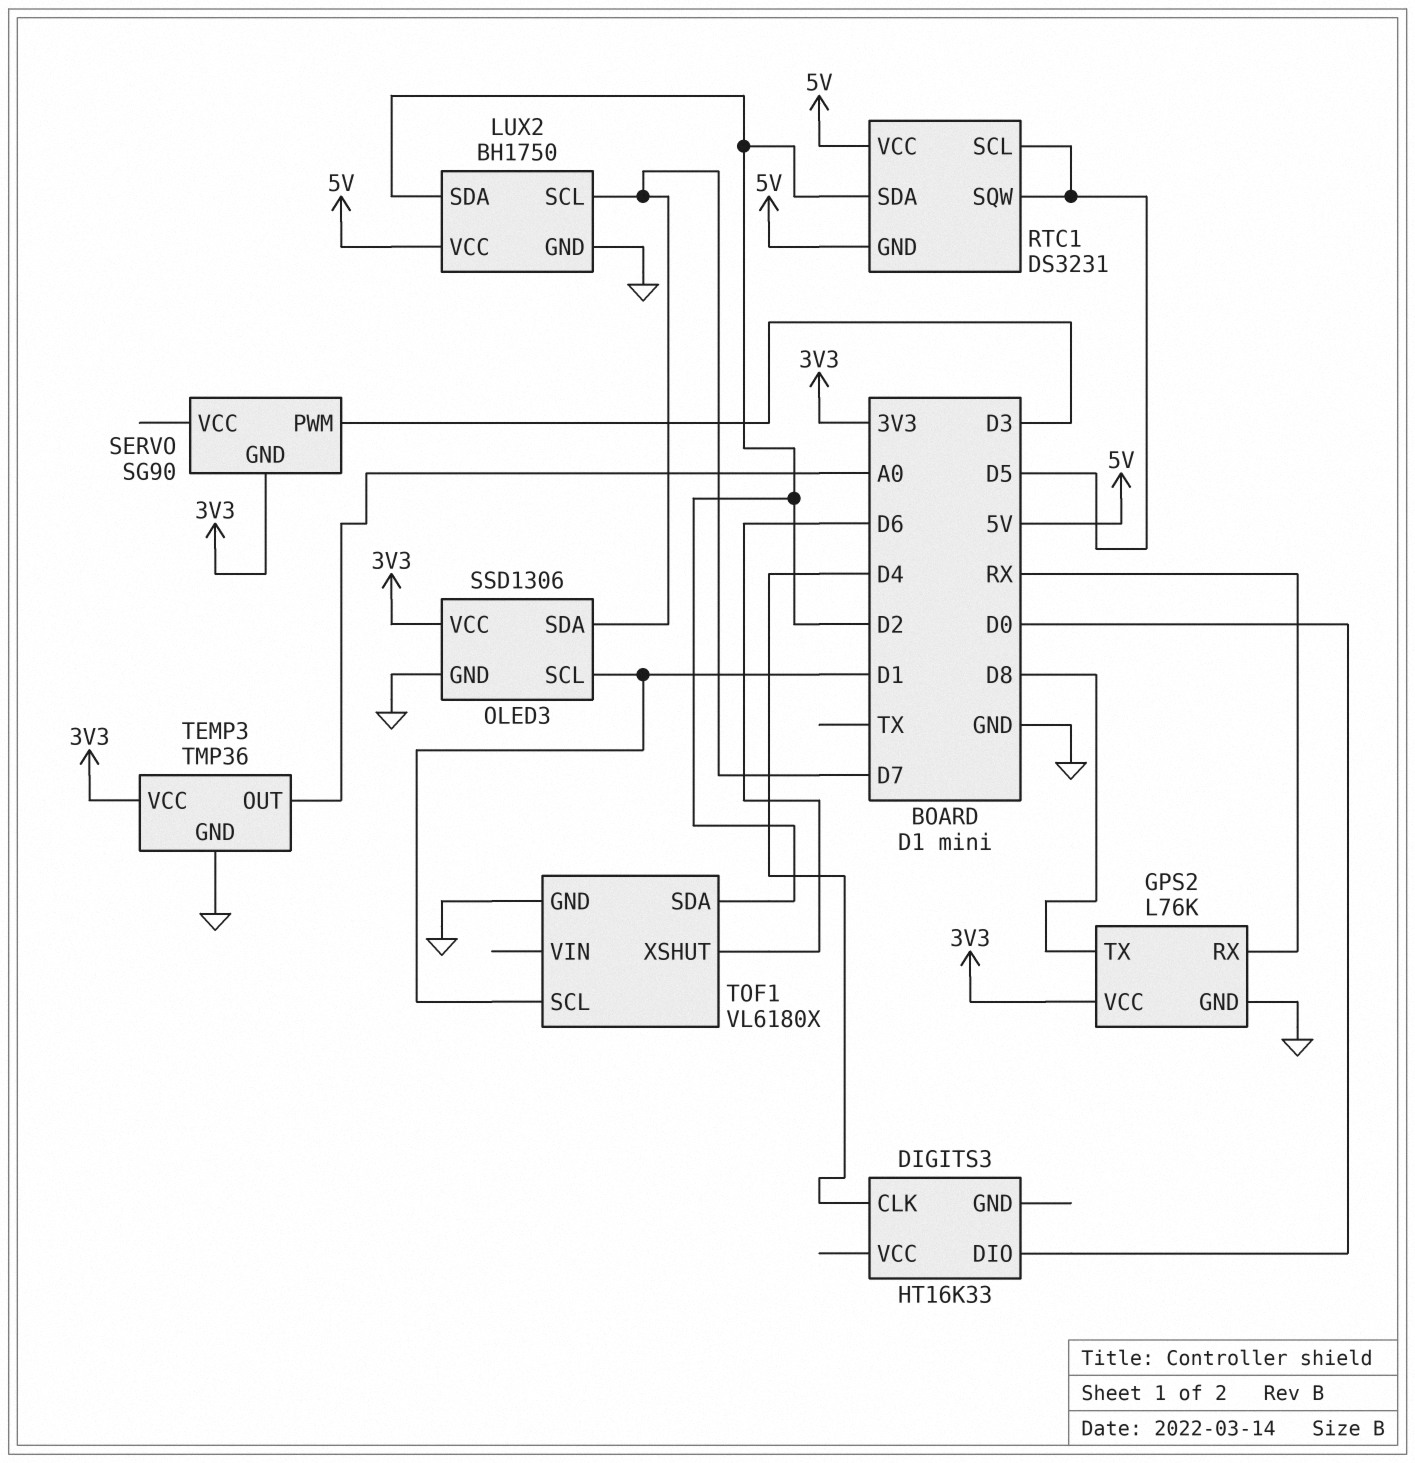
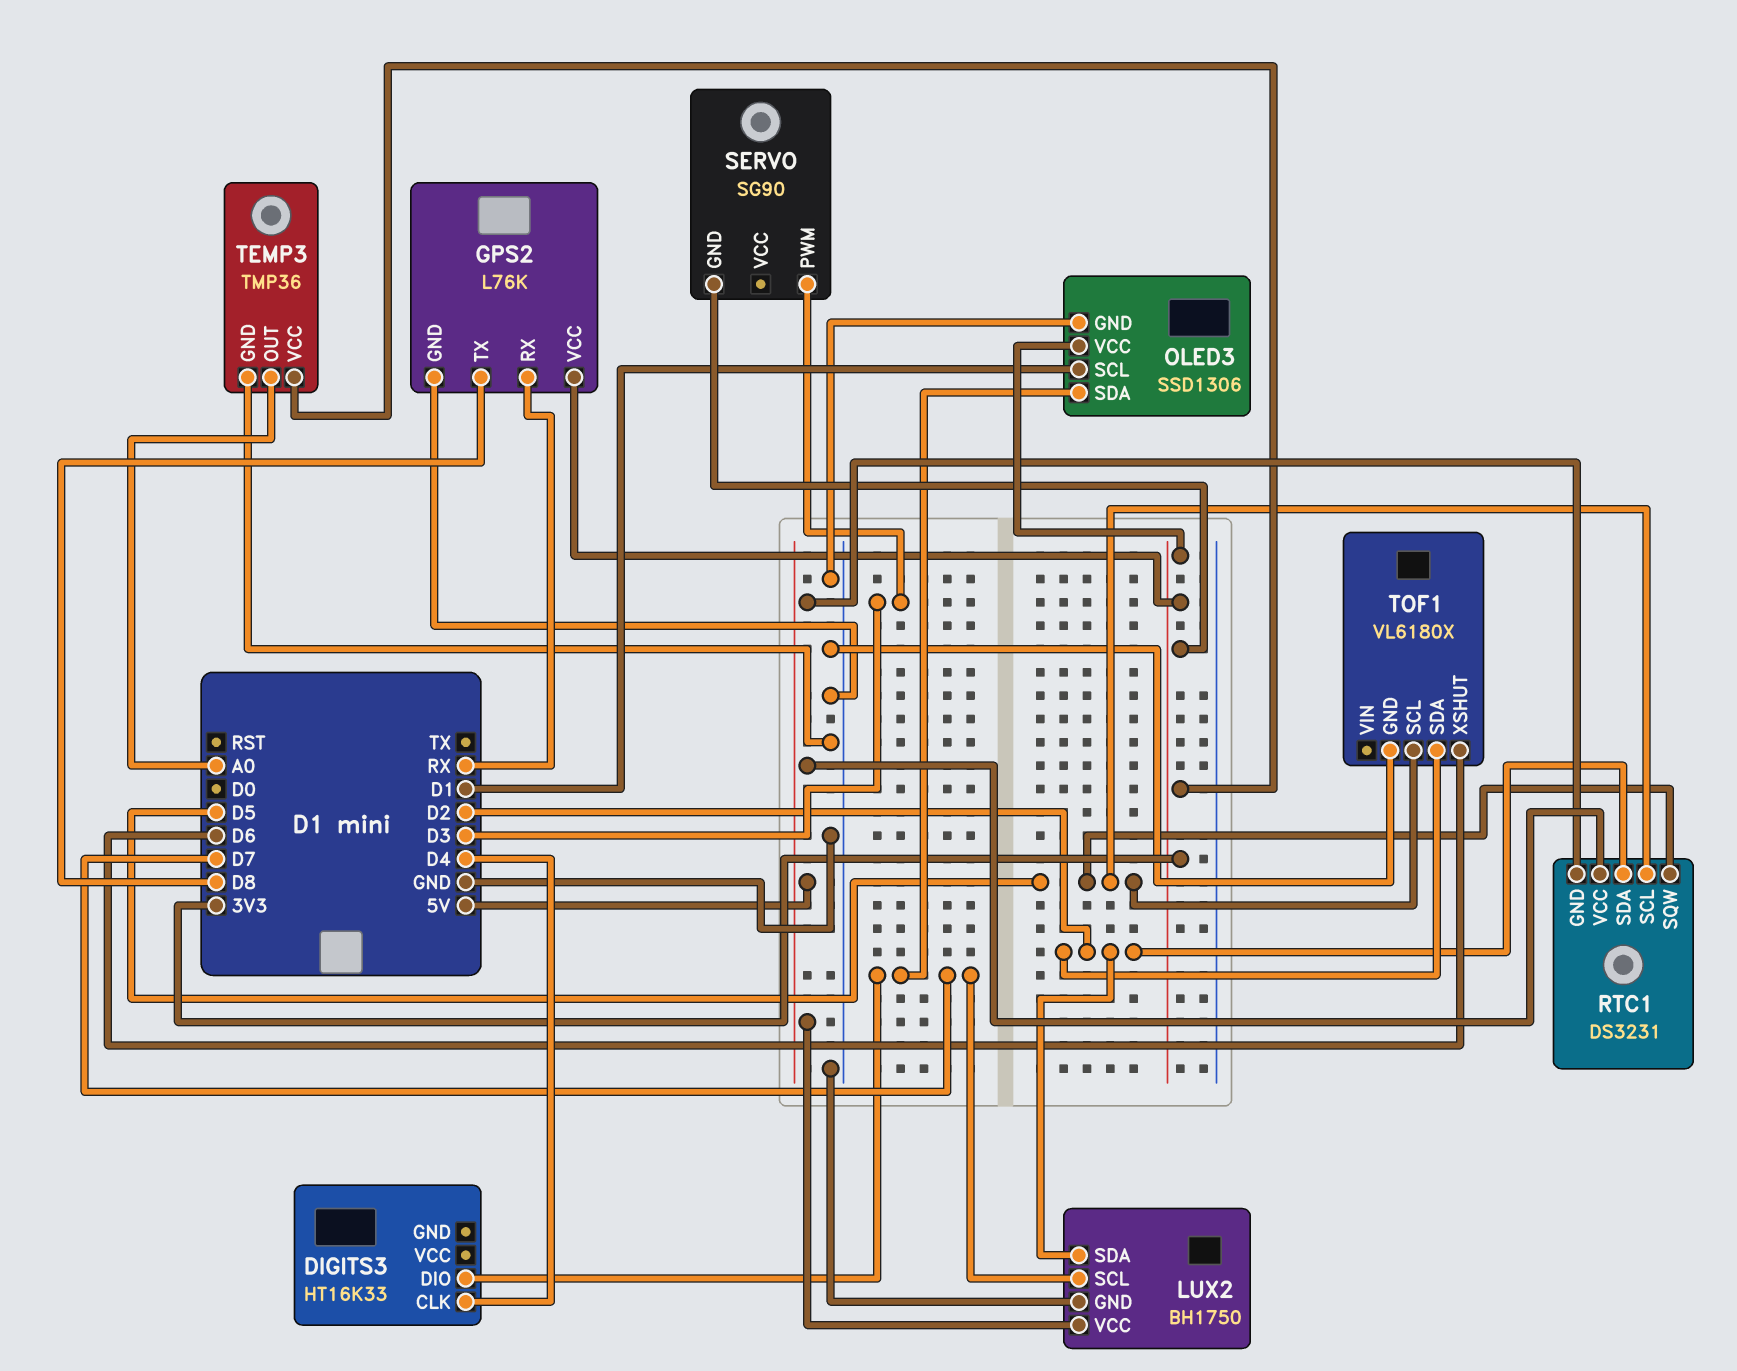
DIGITS3 pin DIO: D0 -> D7
TOF1 pin SCL: D1 -> D5

